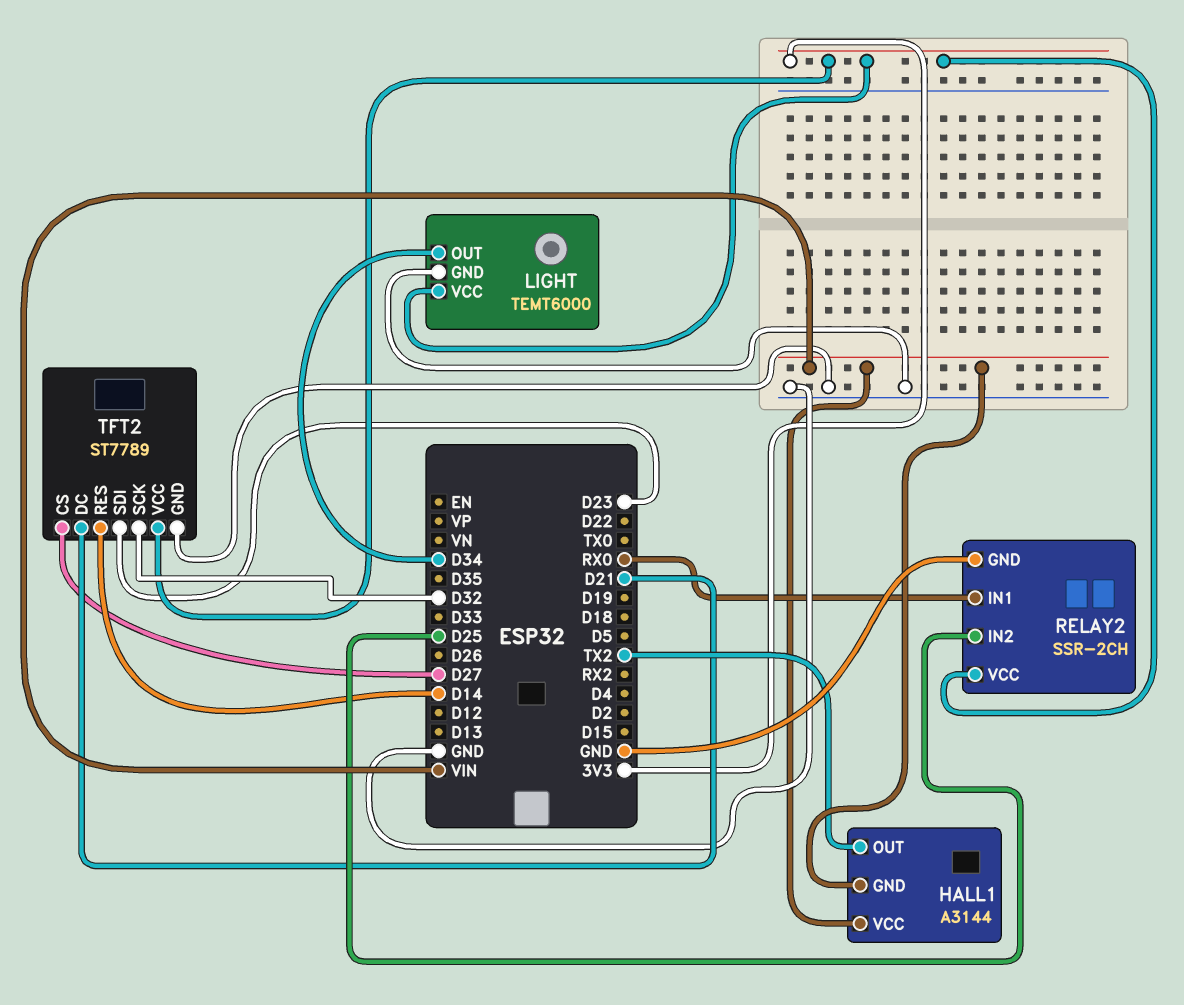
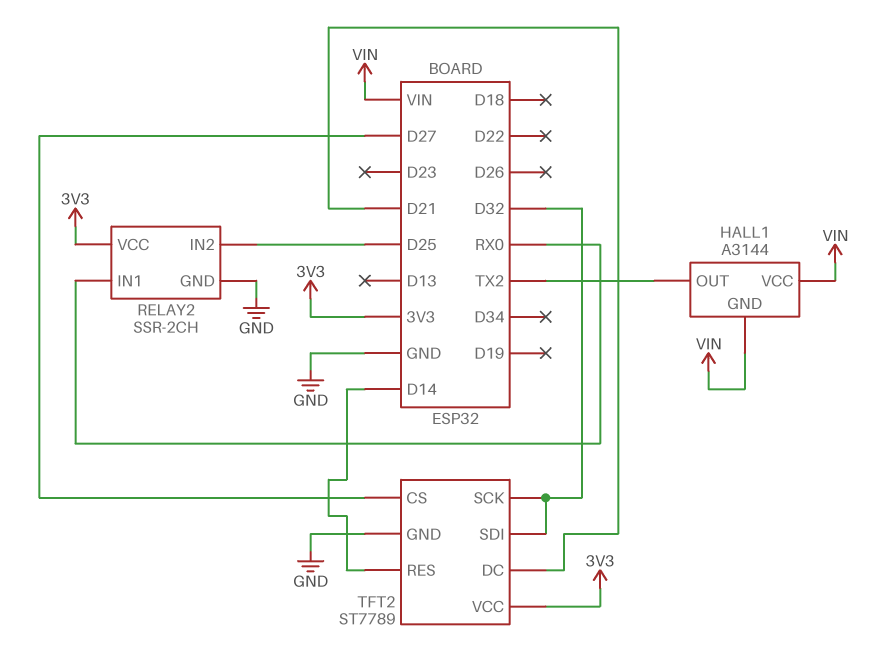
LIGHT: TEMT6000 -> none
LIGHT pin GND: GND -> none
LIGHT pin OUT: D34 -> none
LIGHT pin VCC: 3V3 -> none
TFT2 pin SDI: D23 -> D32

